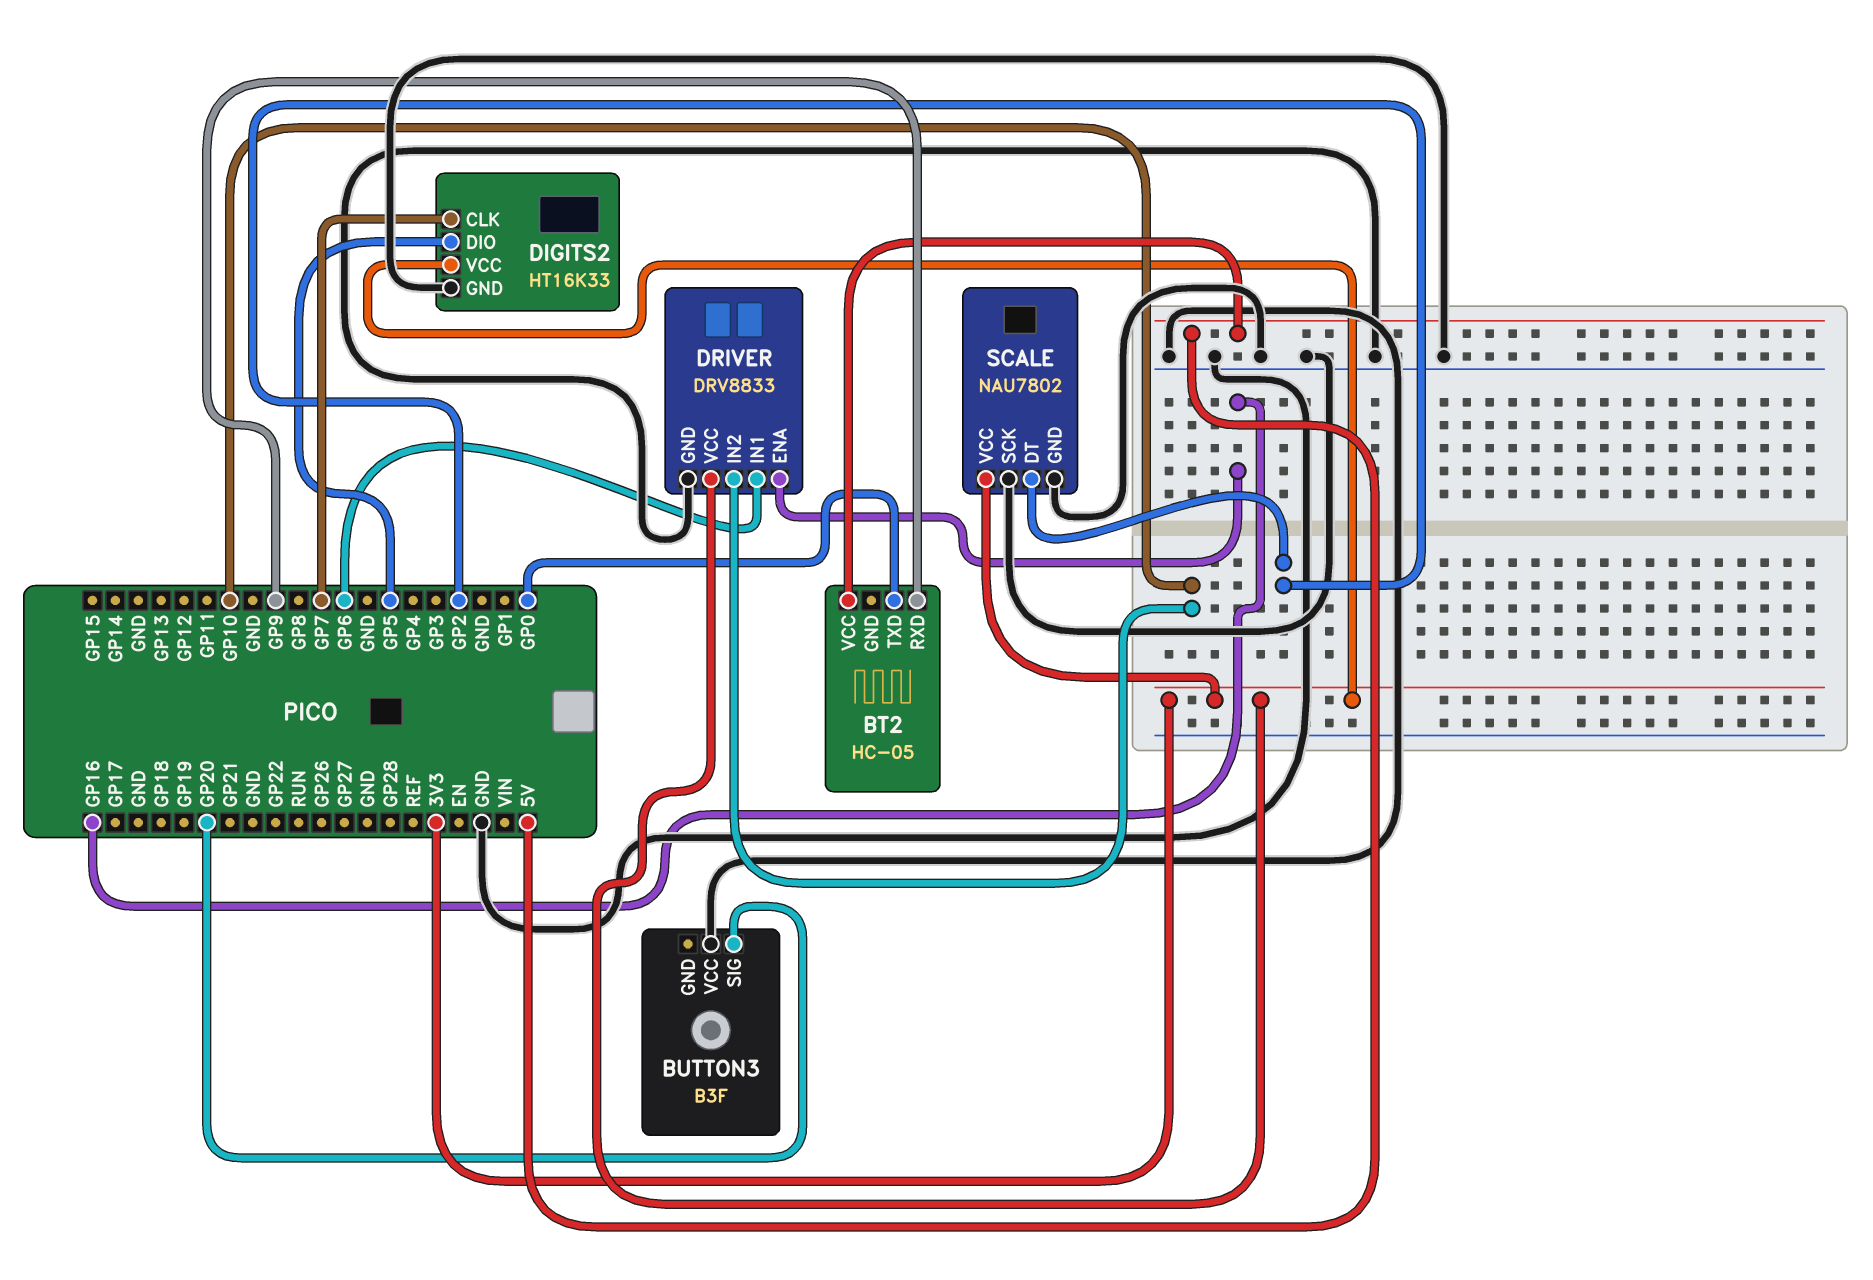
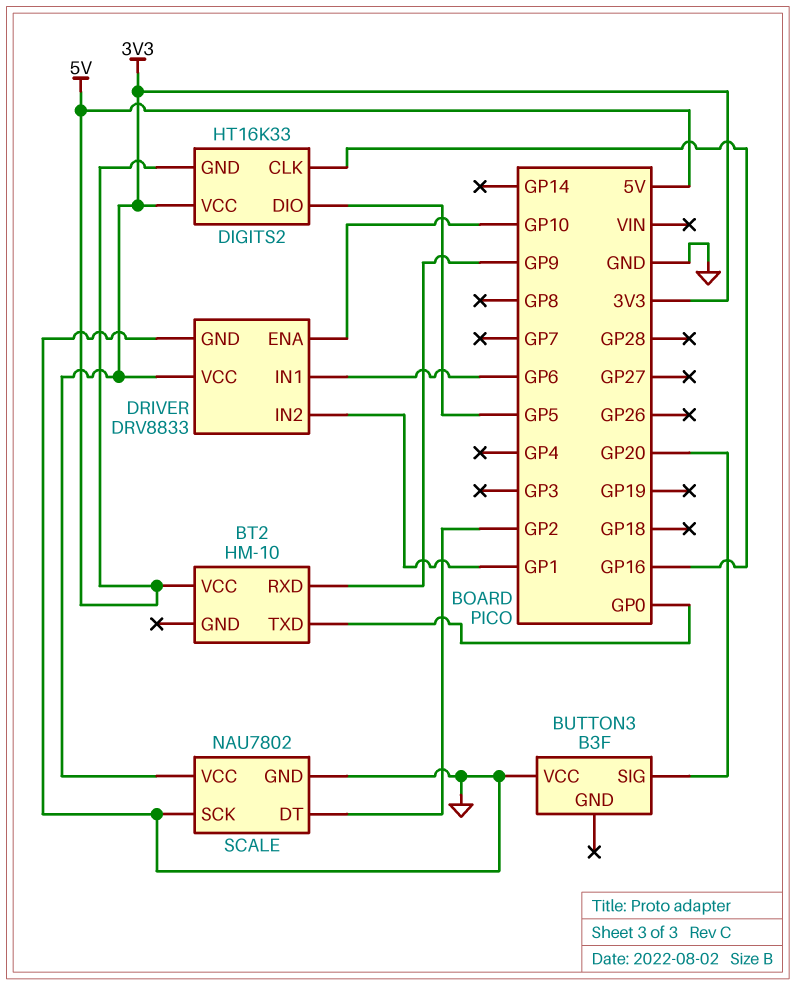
BT2: HC-05 -> HM-10
DIGITS2 pin CLK: GP7 -> GP16
DIGITS2 pin GND: GND -> 5V
DRIVER pin ENA: GP16 -> GP10
DRIVER pin IN2: GP10 -> GP1

